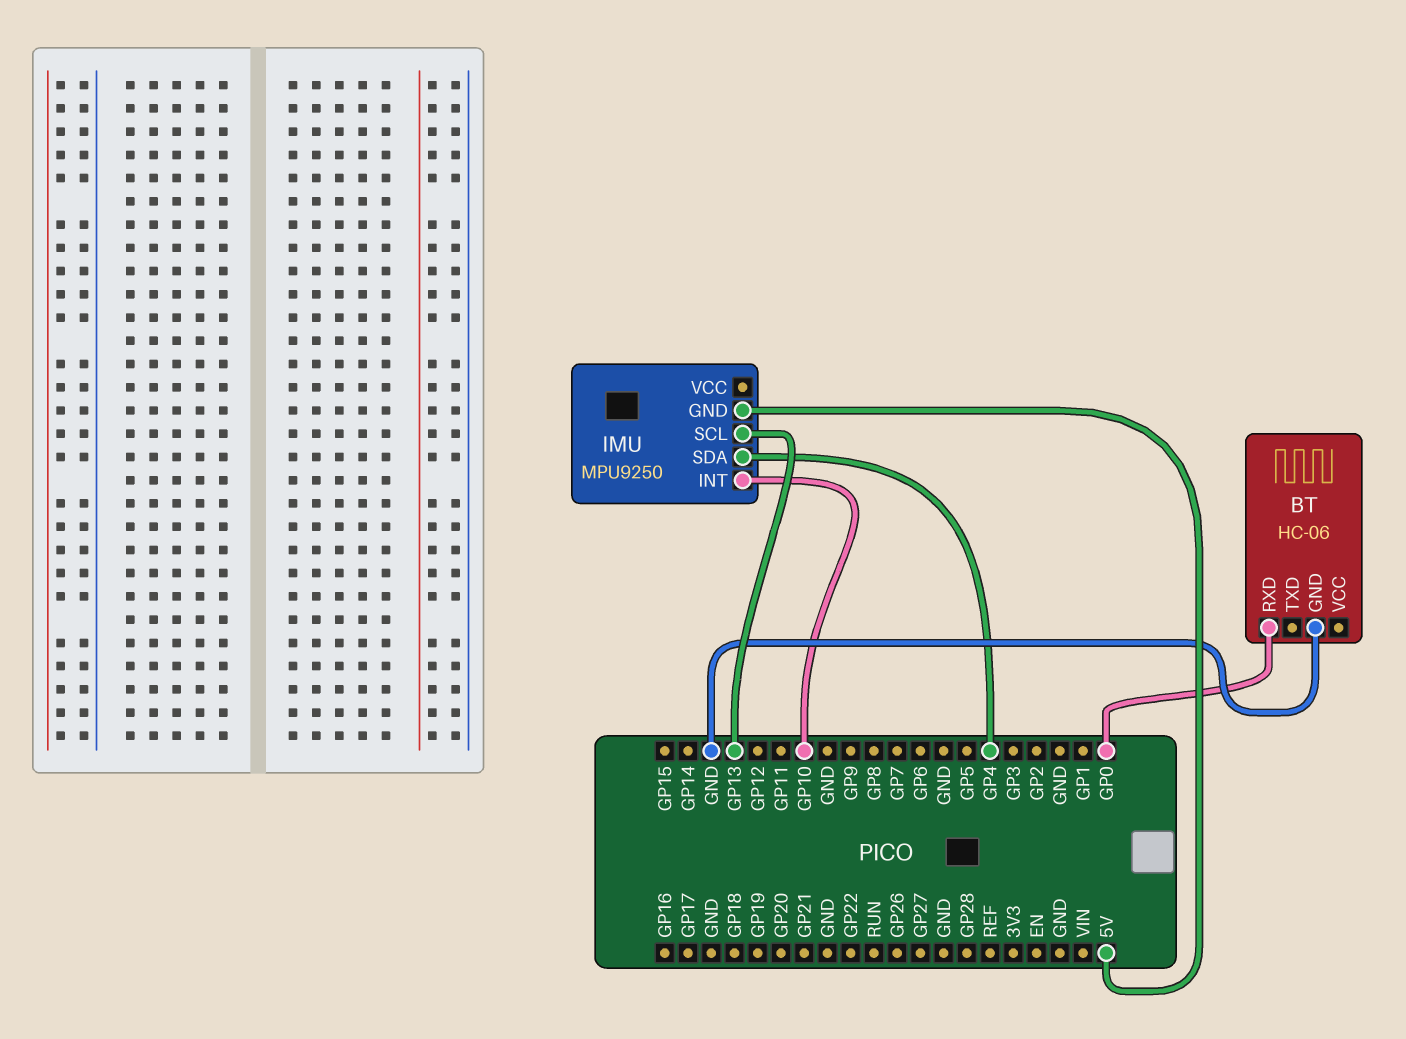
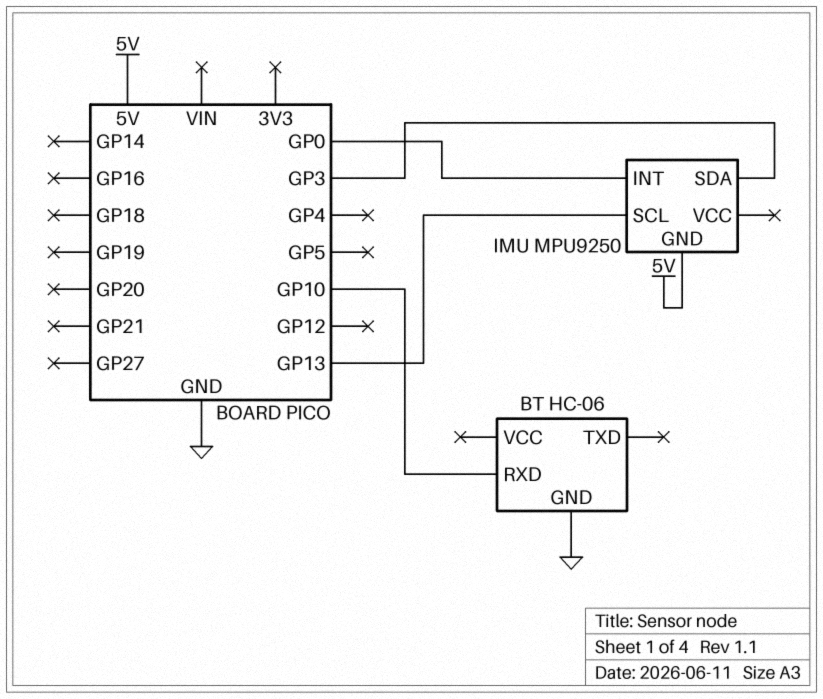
BT pin RXD: GP0 -> GP10
IMU pin INT: GP10 -> GP0
IMU pin SDA: GP4 -> GP3

